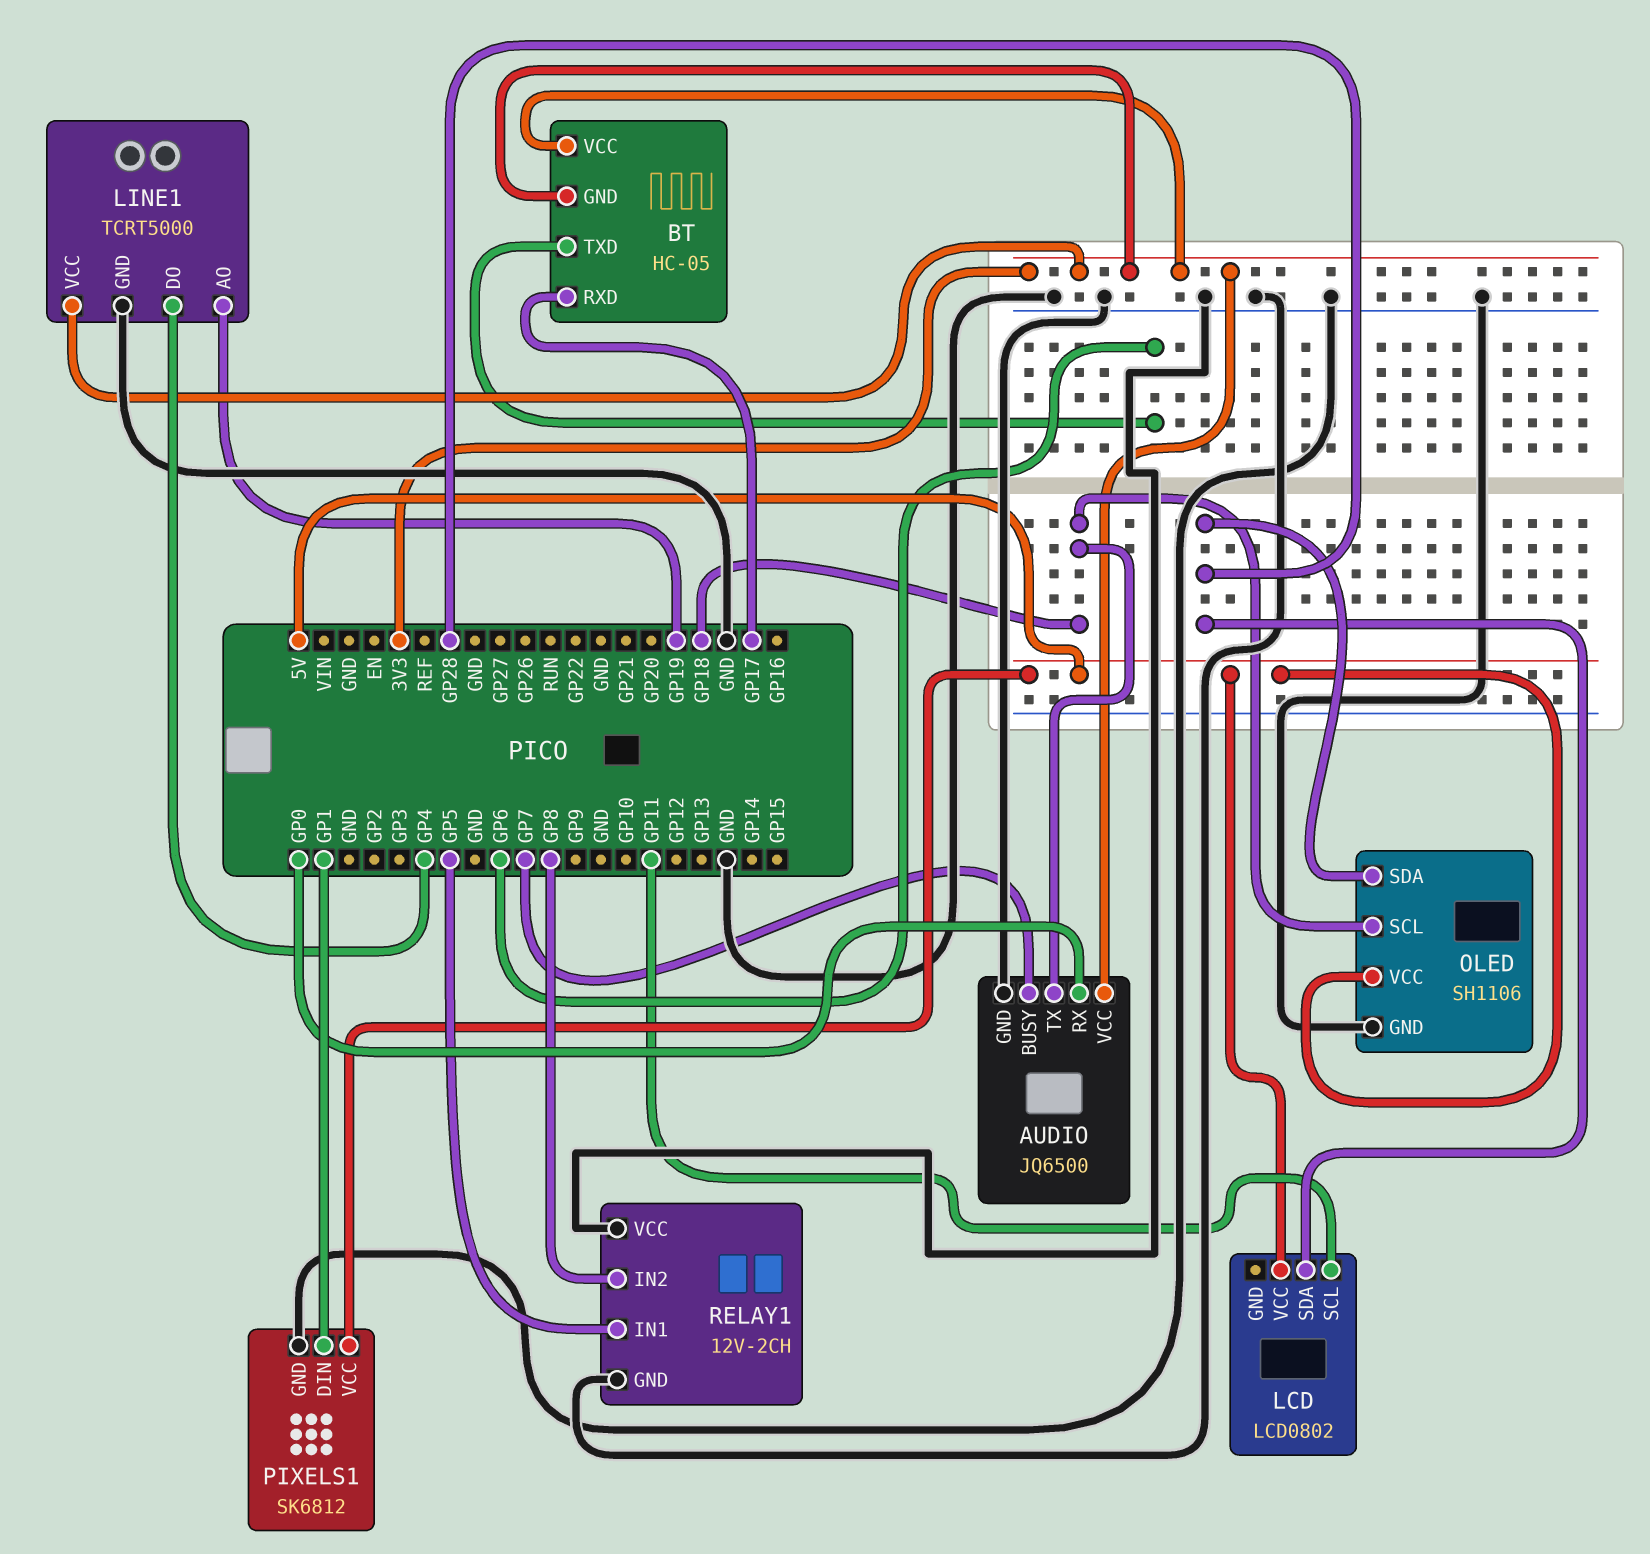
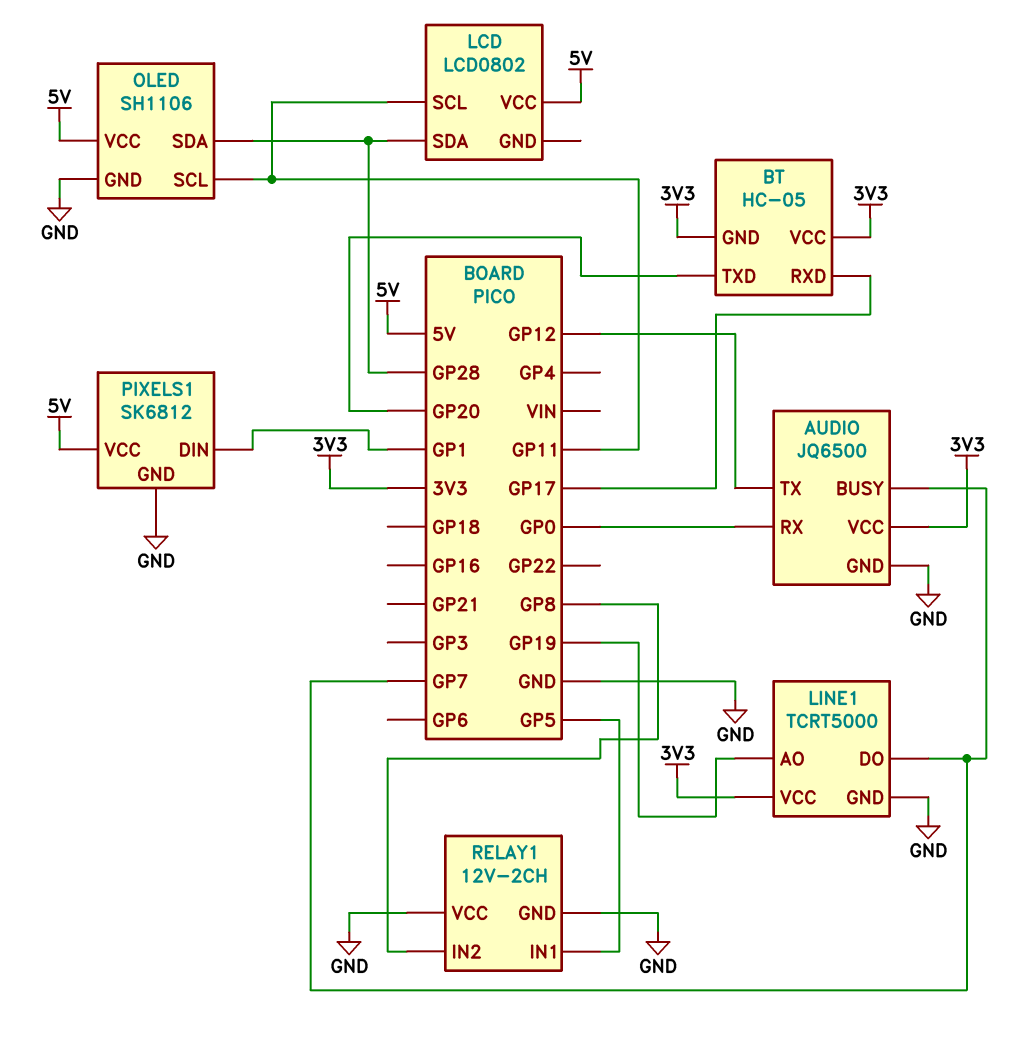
AUDIO pin TX: GP18 -> GP12
BT pin TXD: GP6 -> GP20
LINE1 pin DO: GP4 -> GP7
OLED pin SCL: GP18 -> GP11

